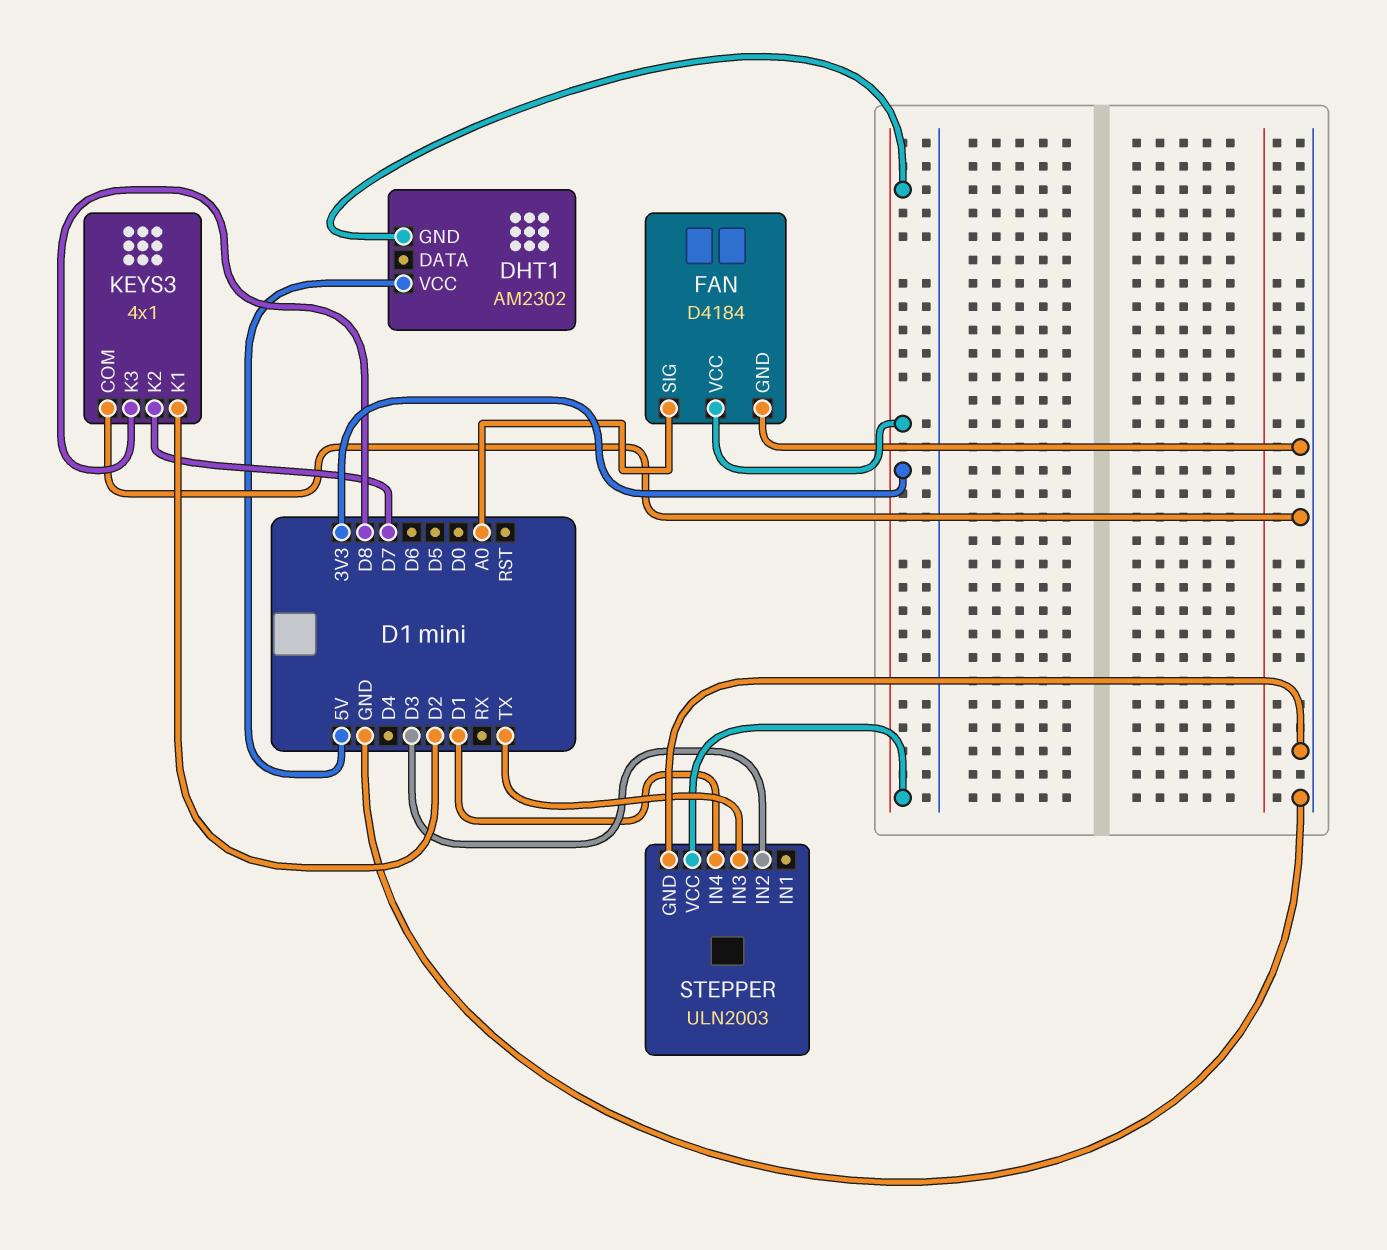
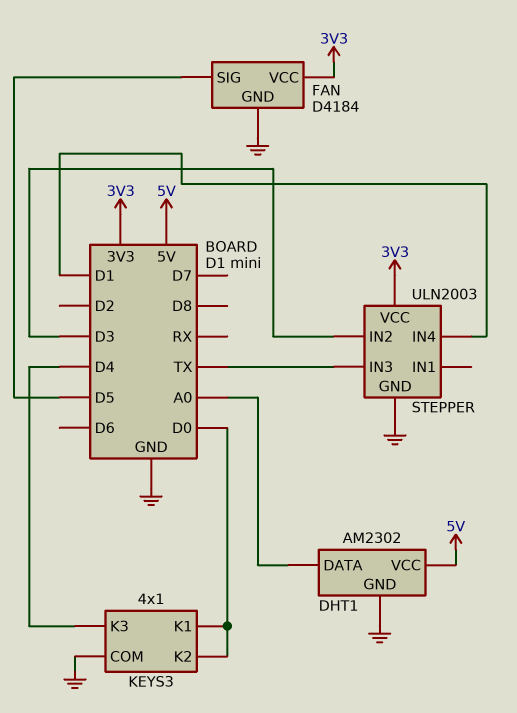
DHT1 pin DATA: none -> A0
DHT1 pin GND: 3V3 -> GND
FAN pin SIG: A0 -> D5
KEYS3 pin K1: D2 -> D0
KEYS3 pin K2: D7 -> D0
KEYS3 pin K3: D8 -> D4

